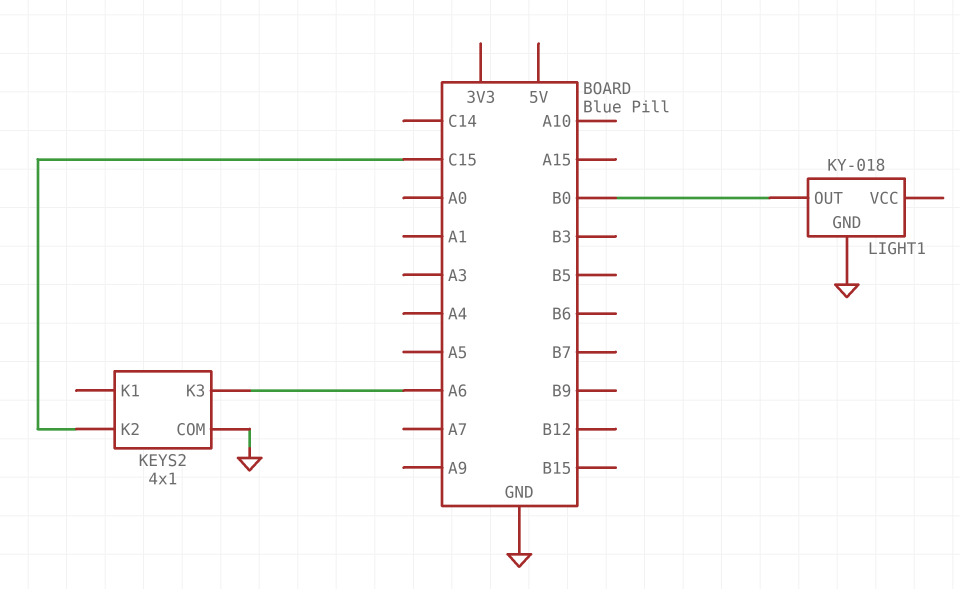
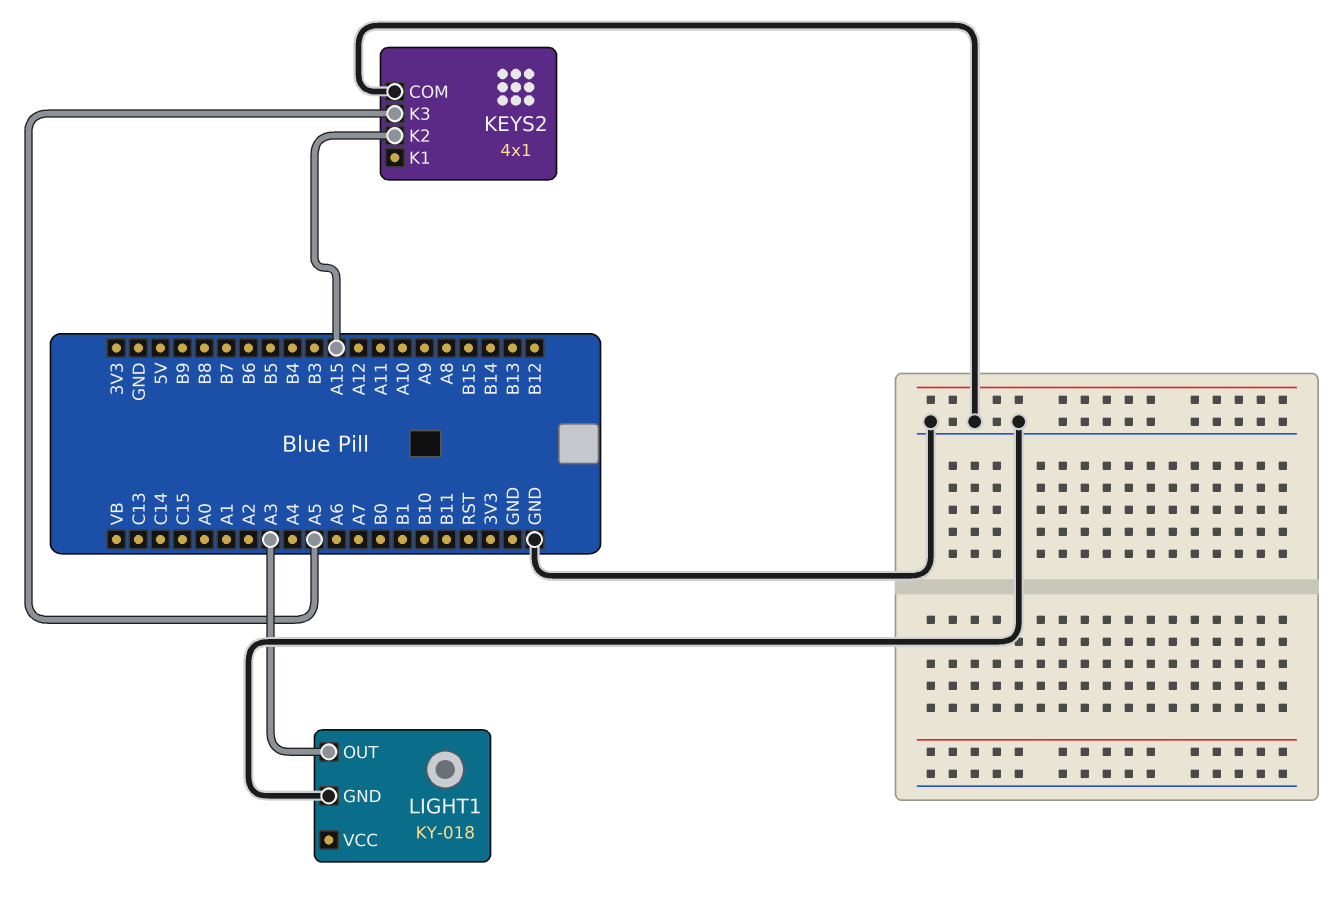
KEYS2 pin K2: C15 -> A15
KEYS2 pin K3: A6 -> A5
LIGHT1 pin OUT: B0 -> A3

